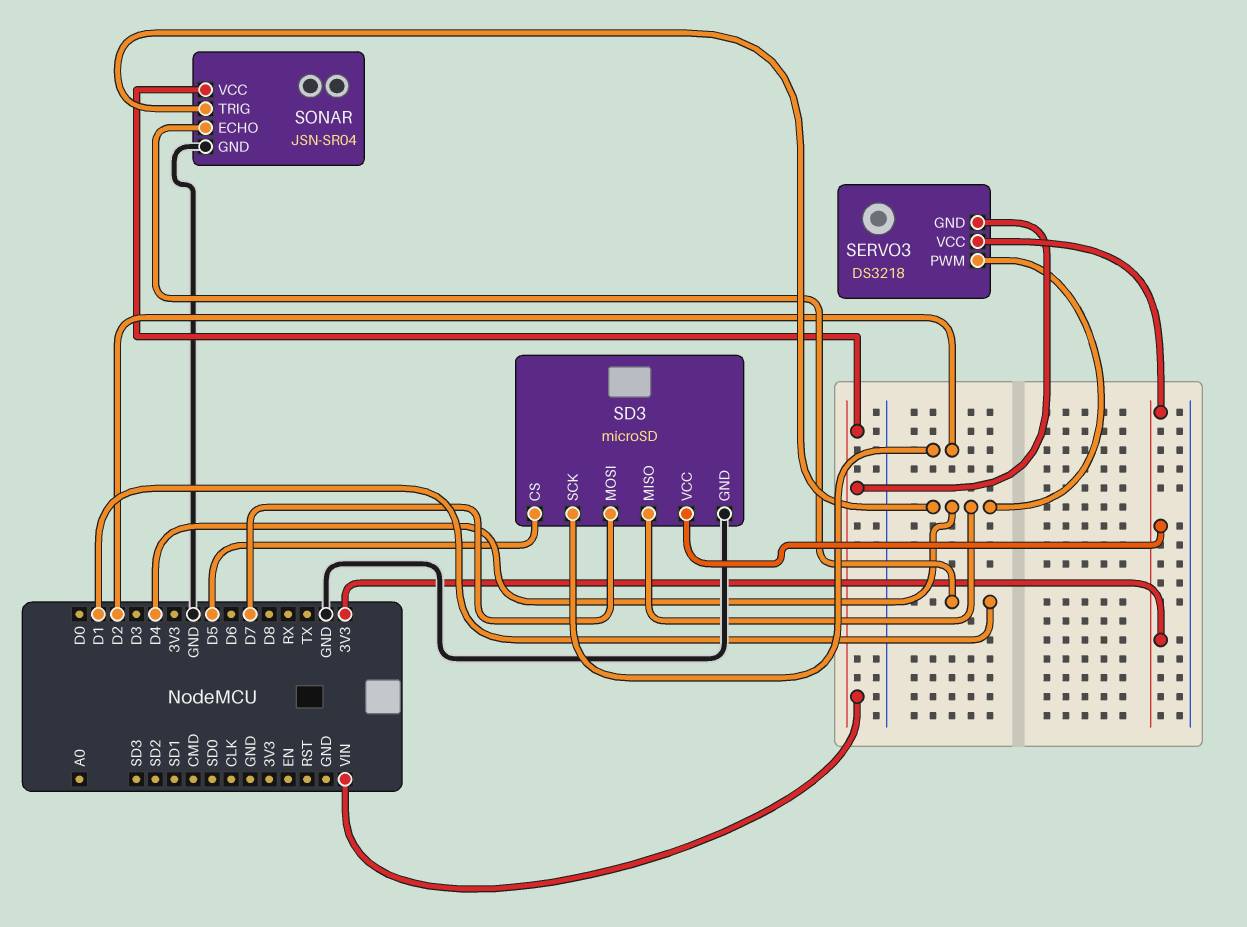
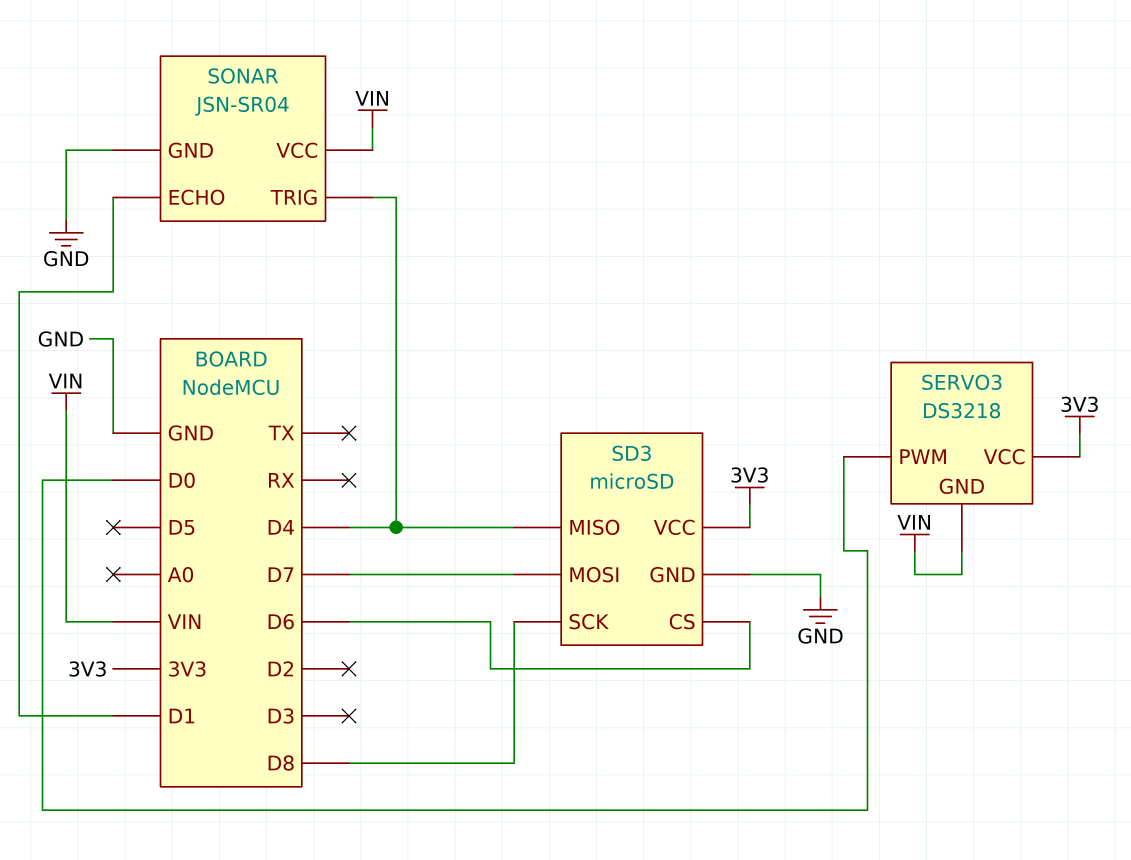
SD3 pin CS: D5 -> D6
SD3 pin SCK: D2 -> D8
SERVO3 pin PWM: D4 -> D0

